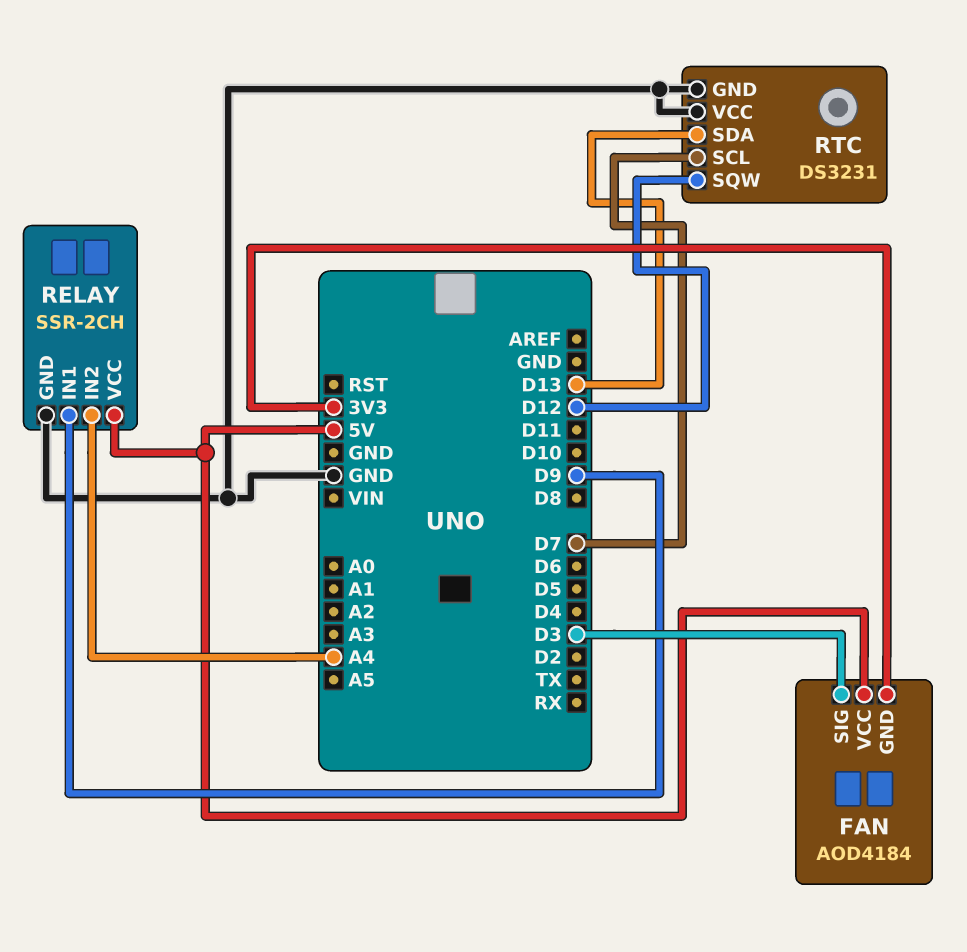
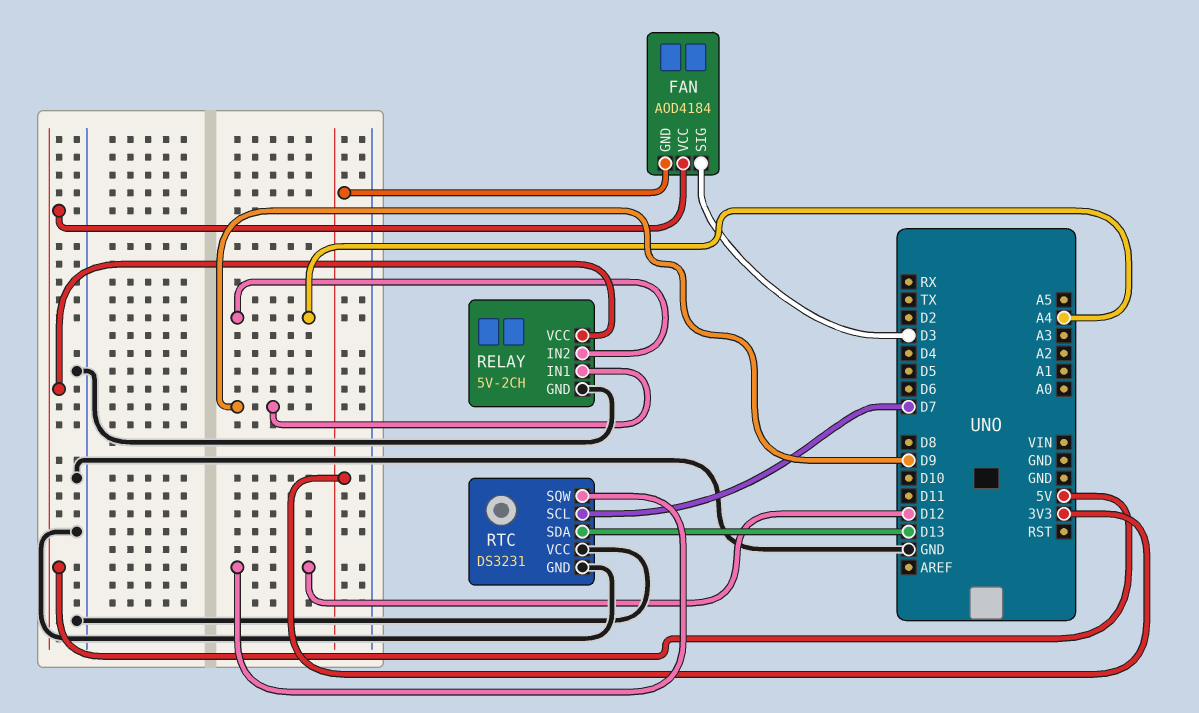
RELAY: SSR-2CH -> 5V-2CH

